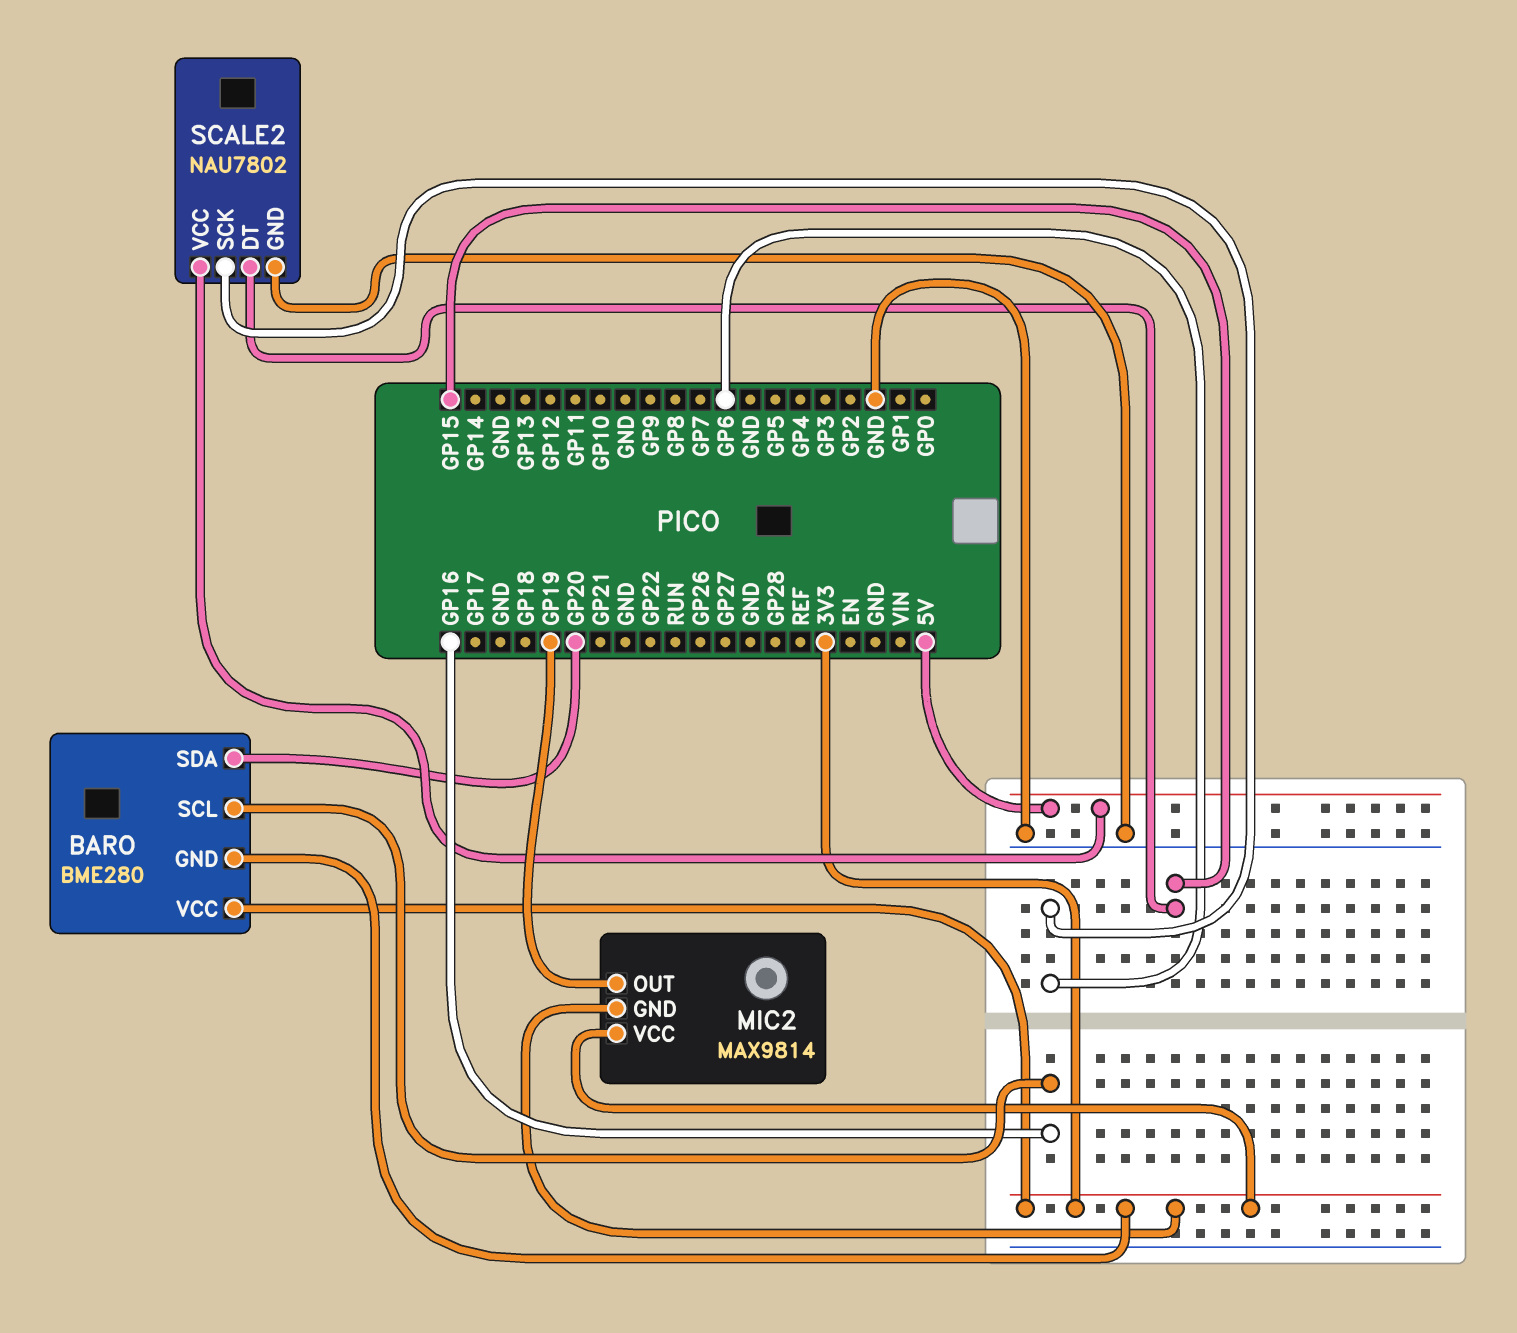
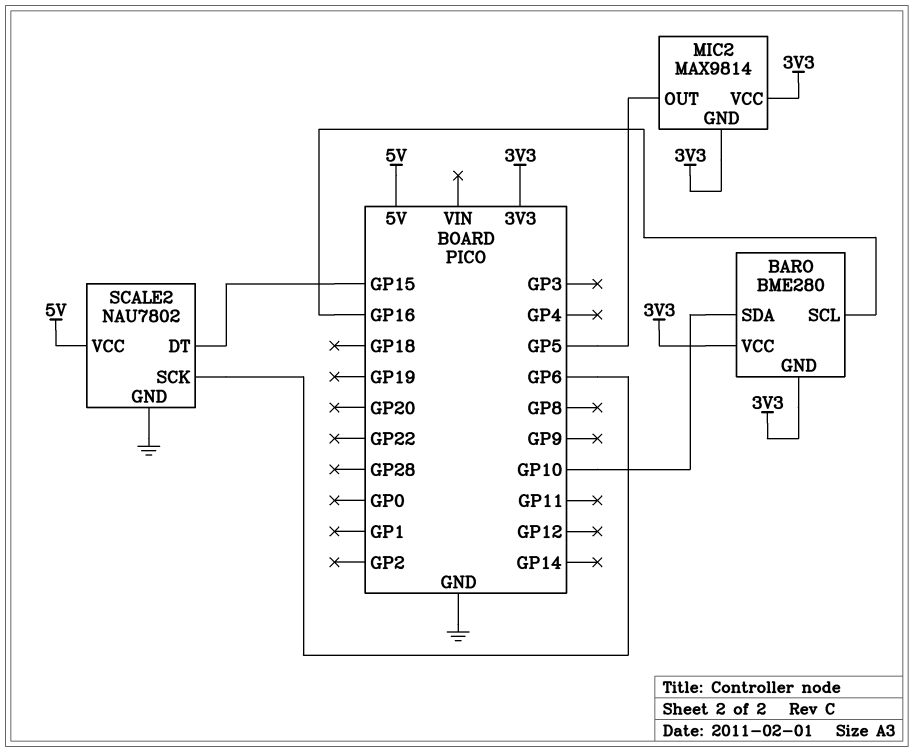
BARO pin SDA: GP20 -> GP10
MIC2 pin OUT: GP19 -> GP5

